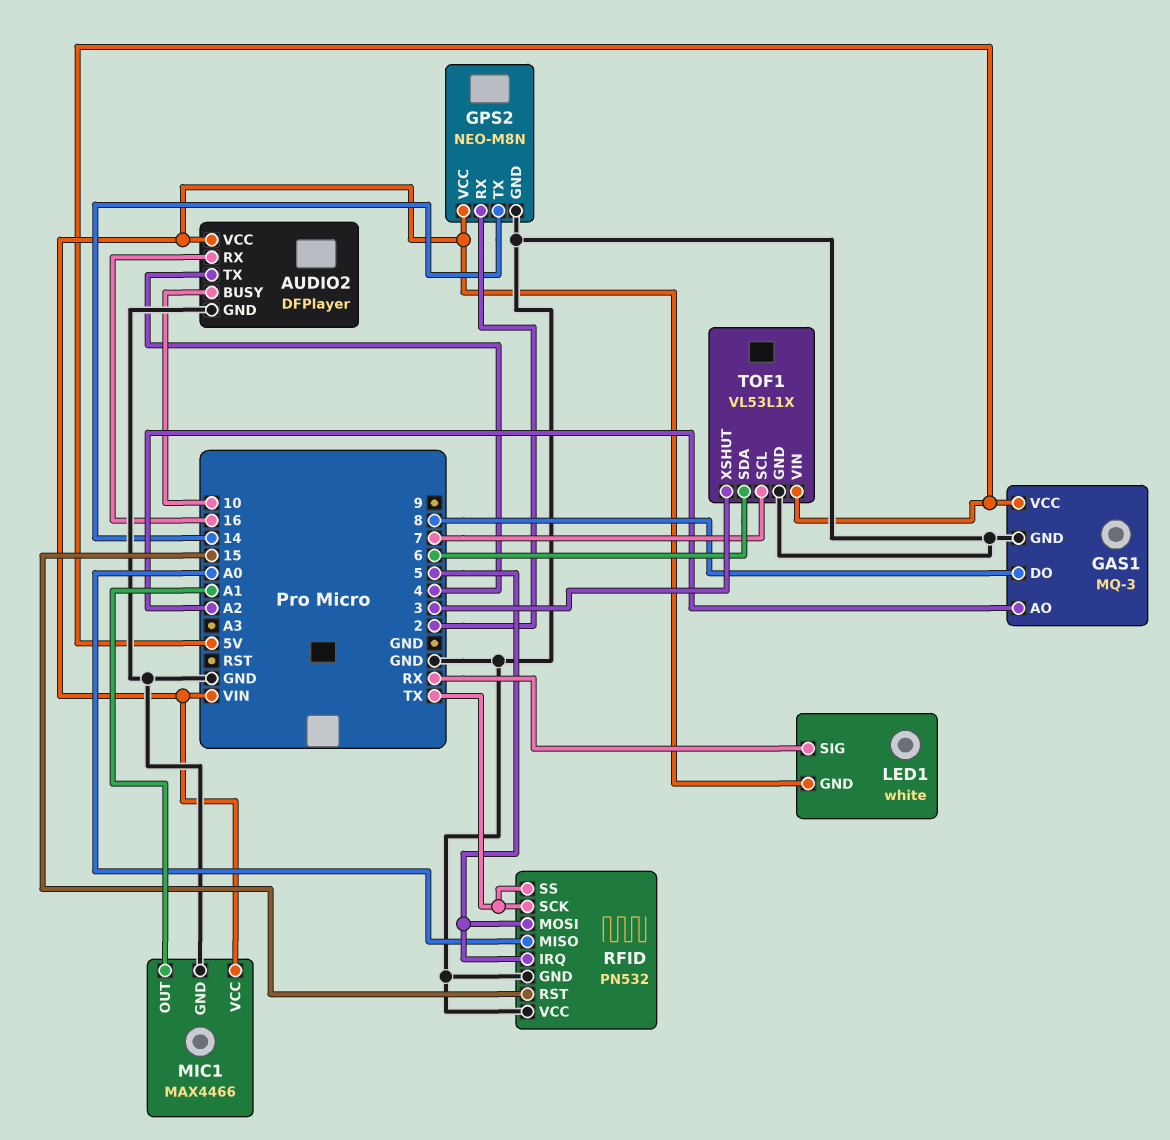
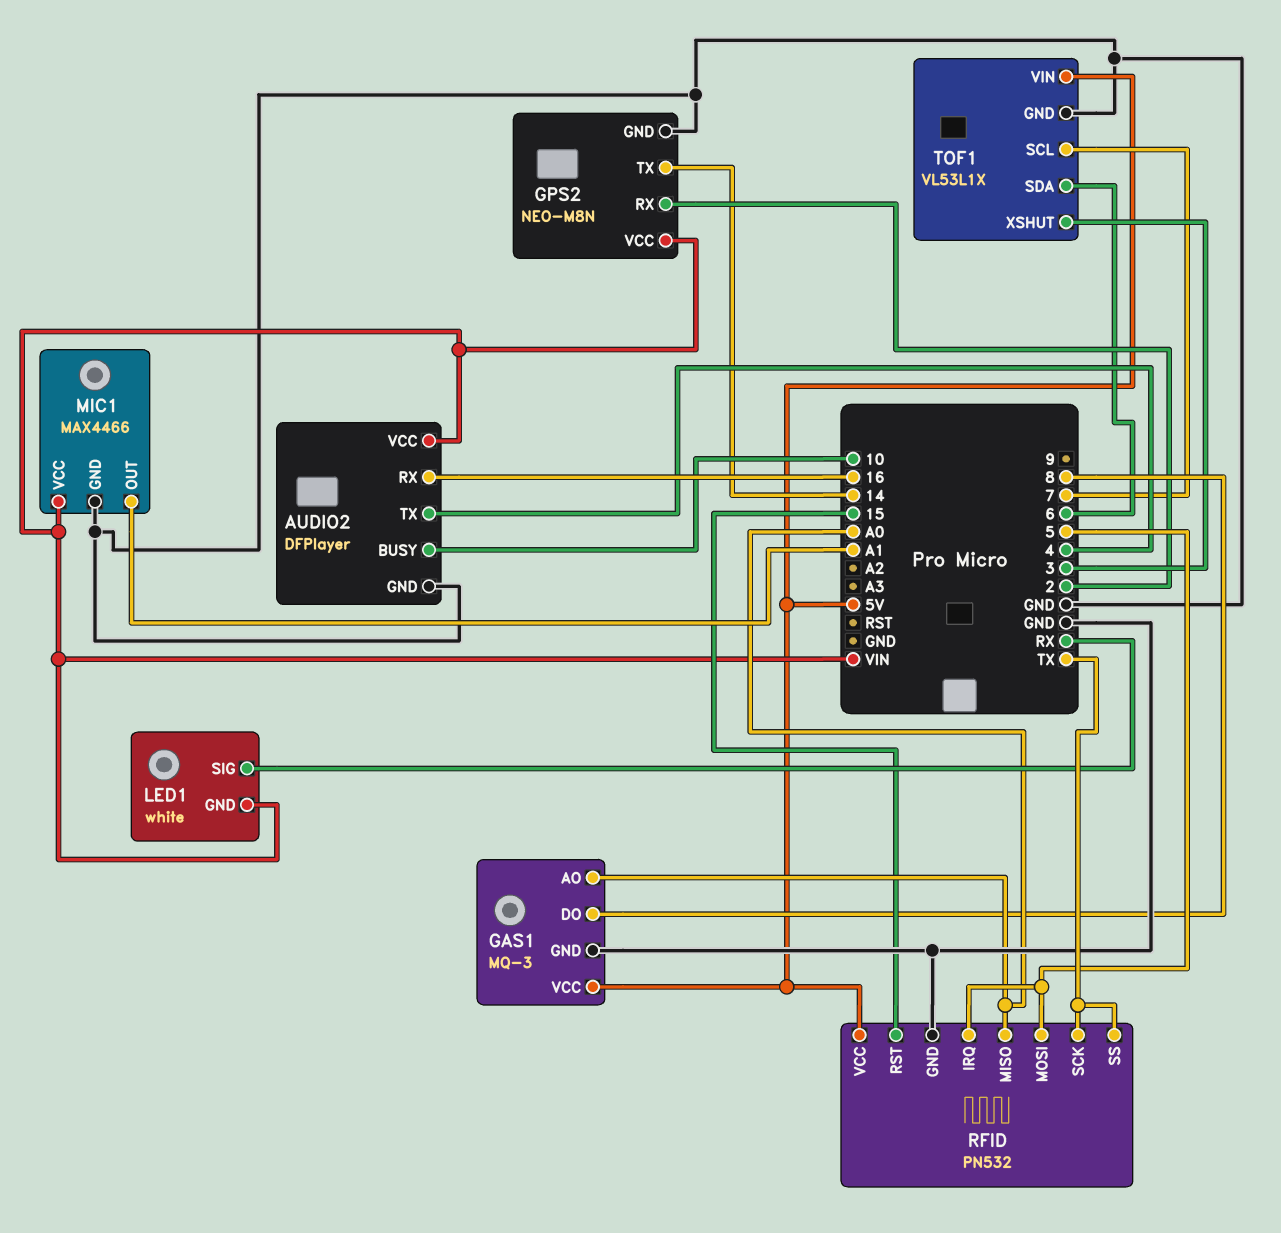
GAS1 pin AO: A2 -> A0
RFID pin VCC: GND -> 5V

